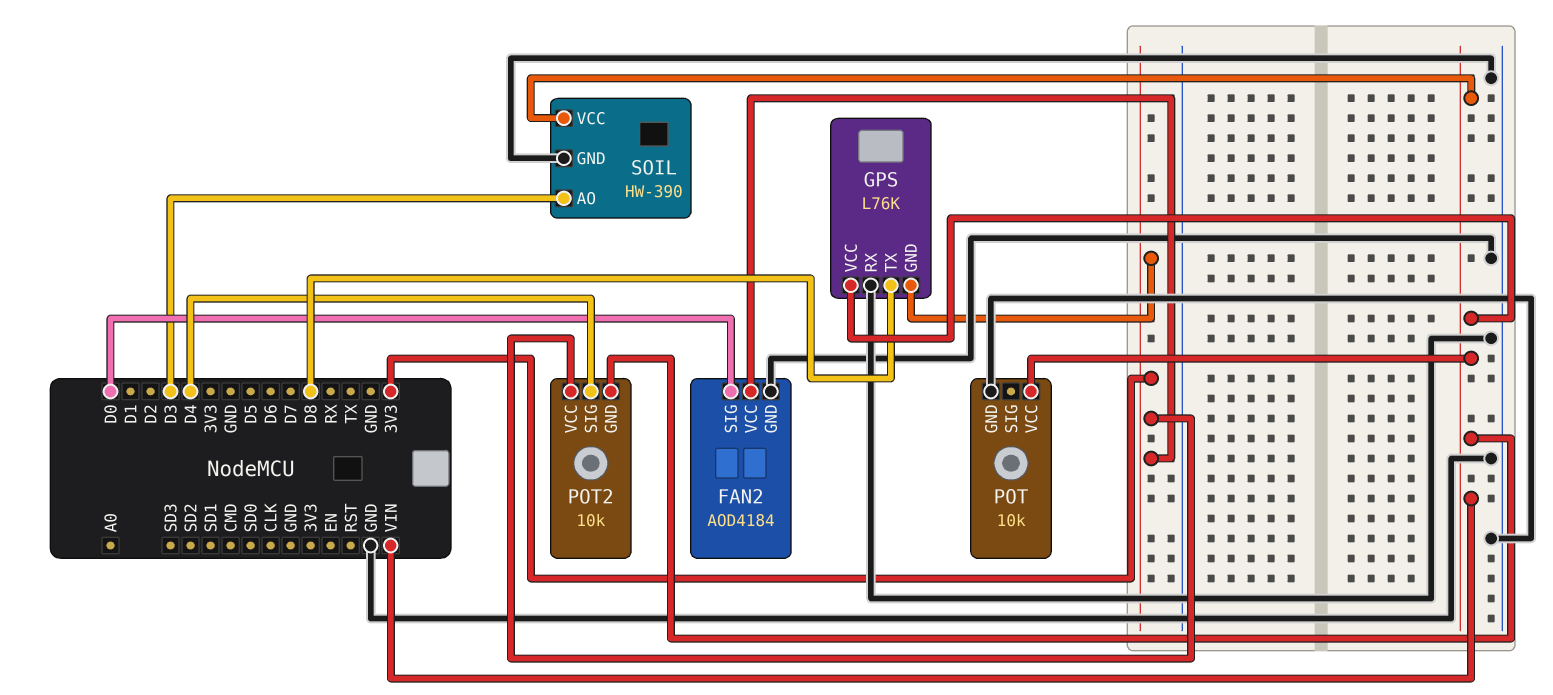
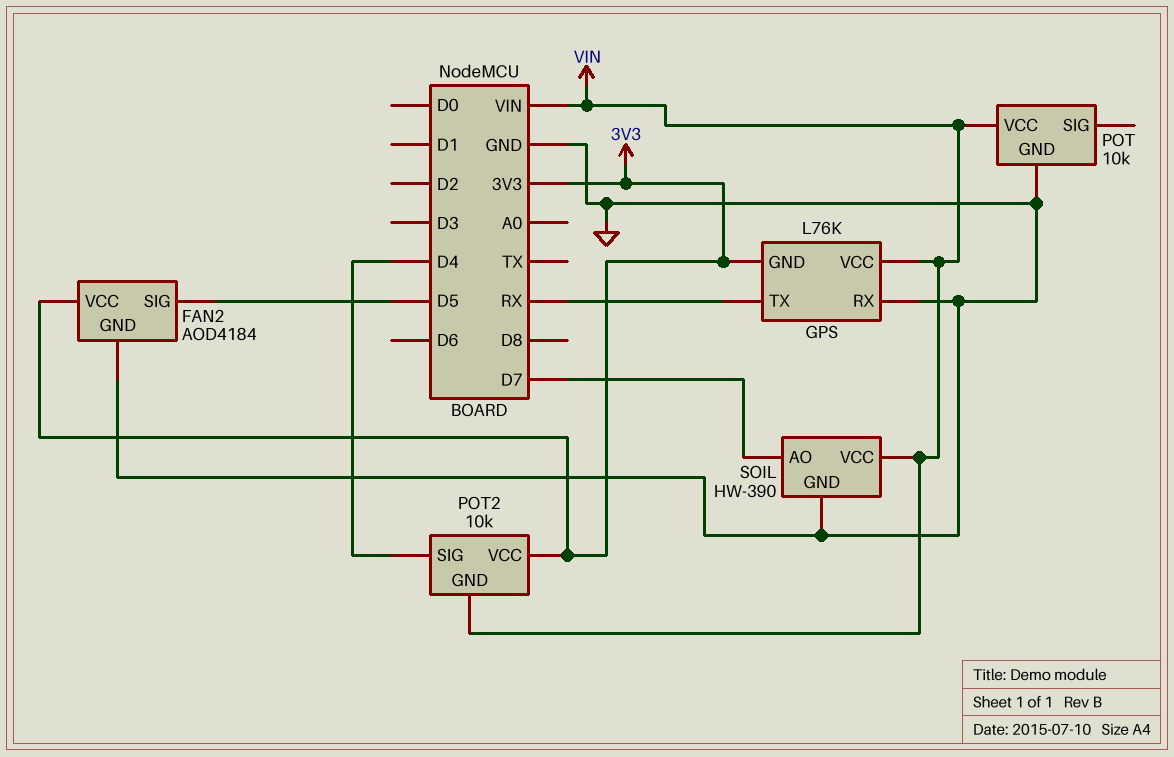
FAN2 pin SIG: D0 -> D5
GPS pin TX: D8 -> RX
SOIL pin AO: D3 -> D7

